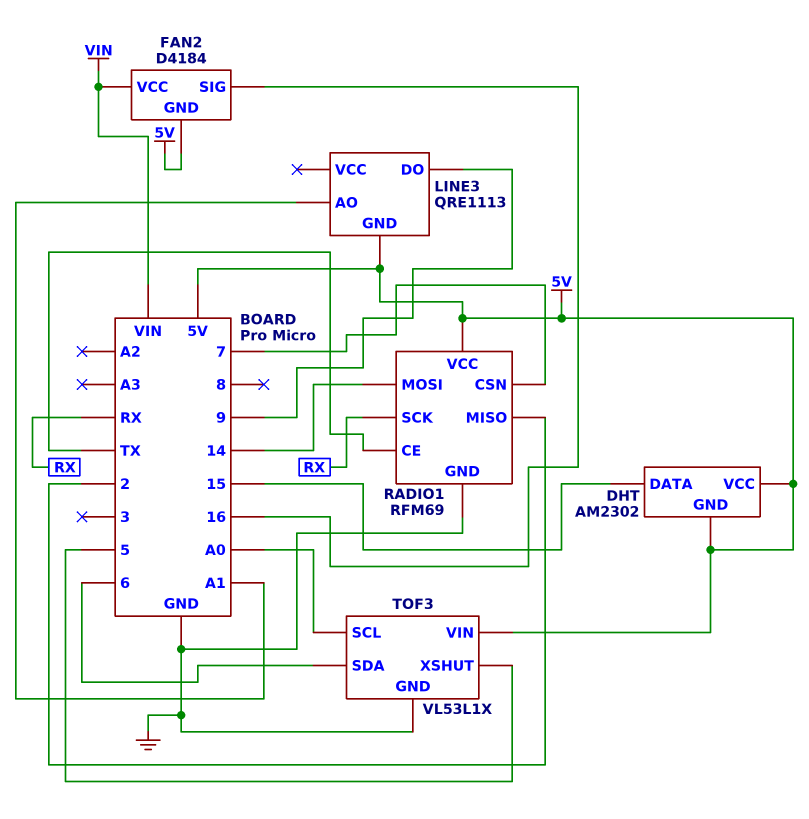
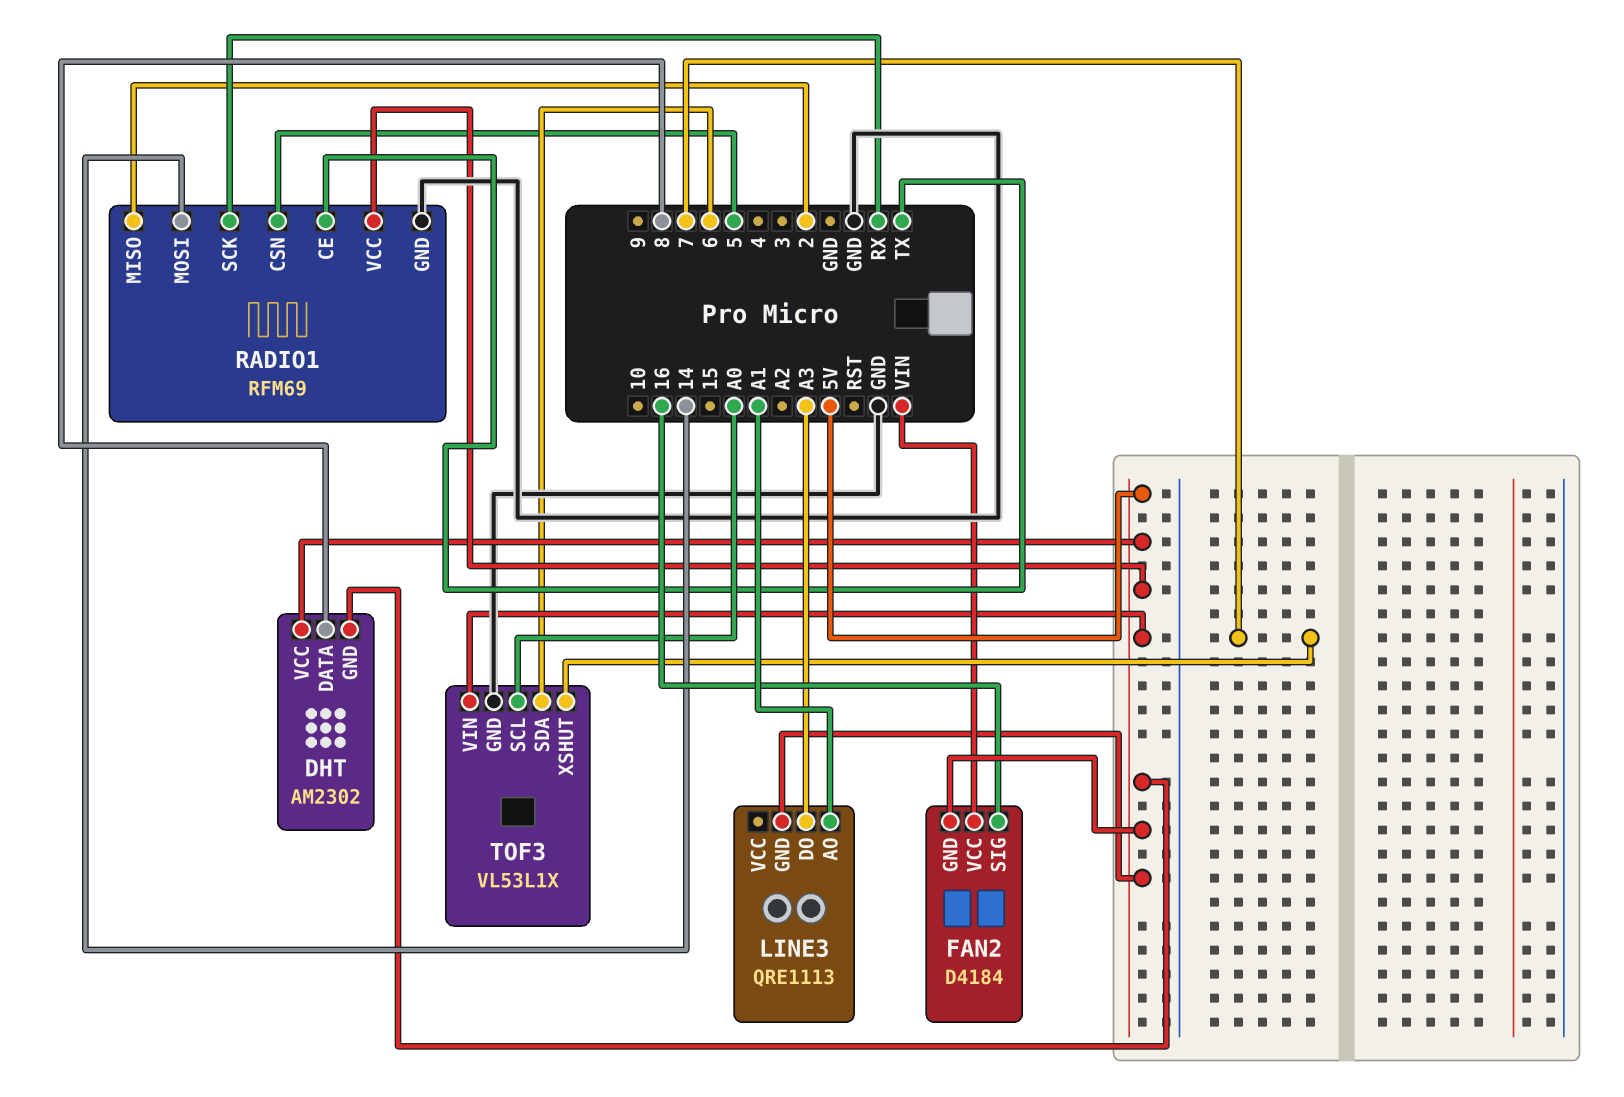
DHT pin DATA: 15 -> 8
LINE3 pin DO: 9 -> A3
RADIO1 pin CSN: 7 -> 5
TOF3 pin XSHUT: 5 -> 7

